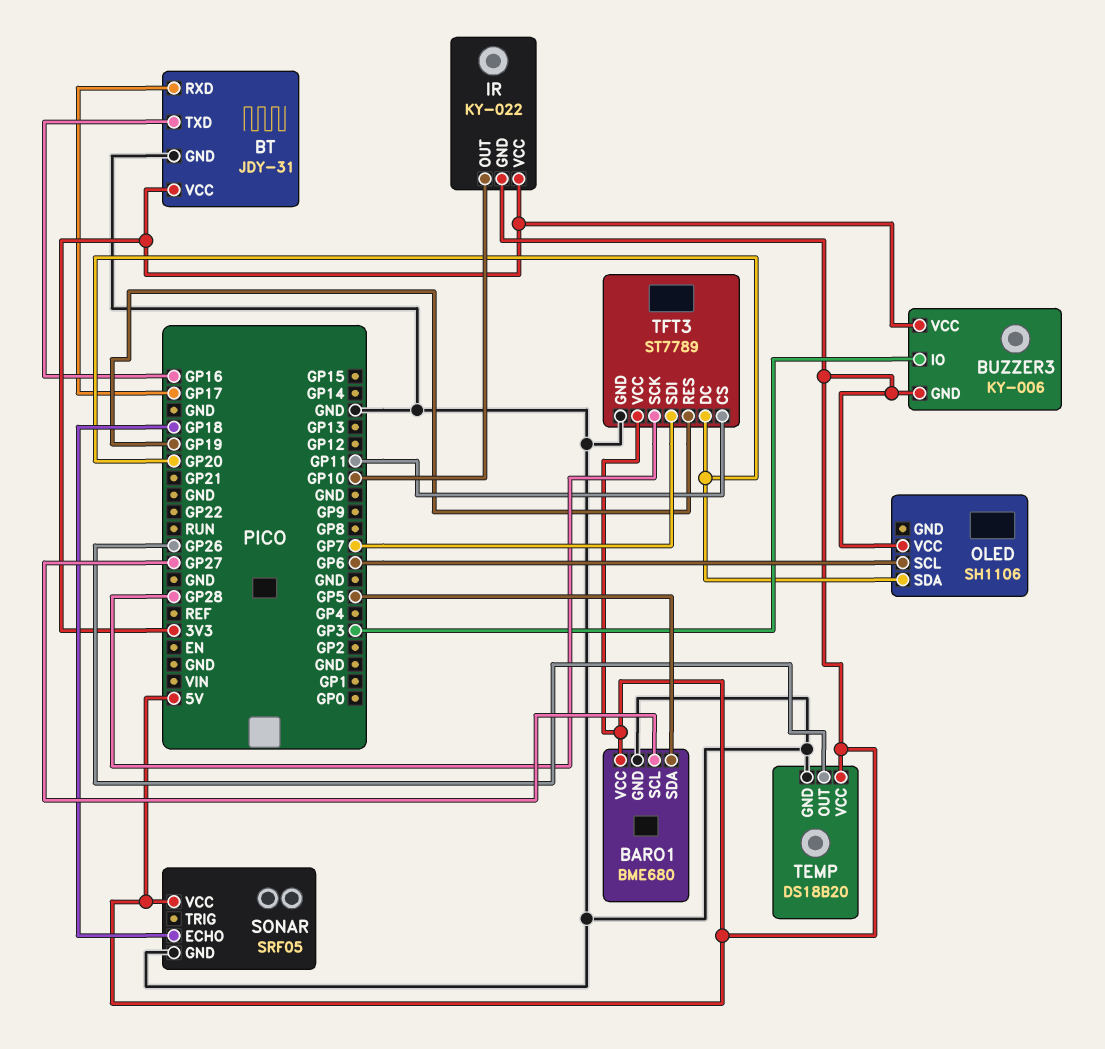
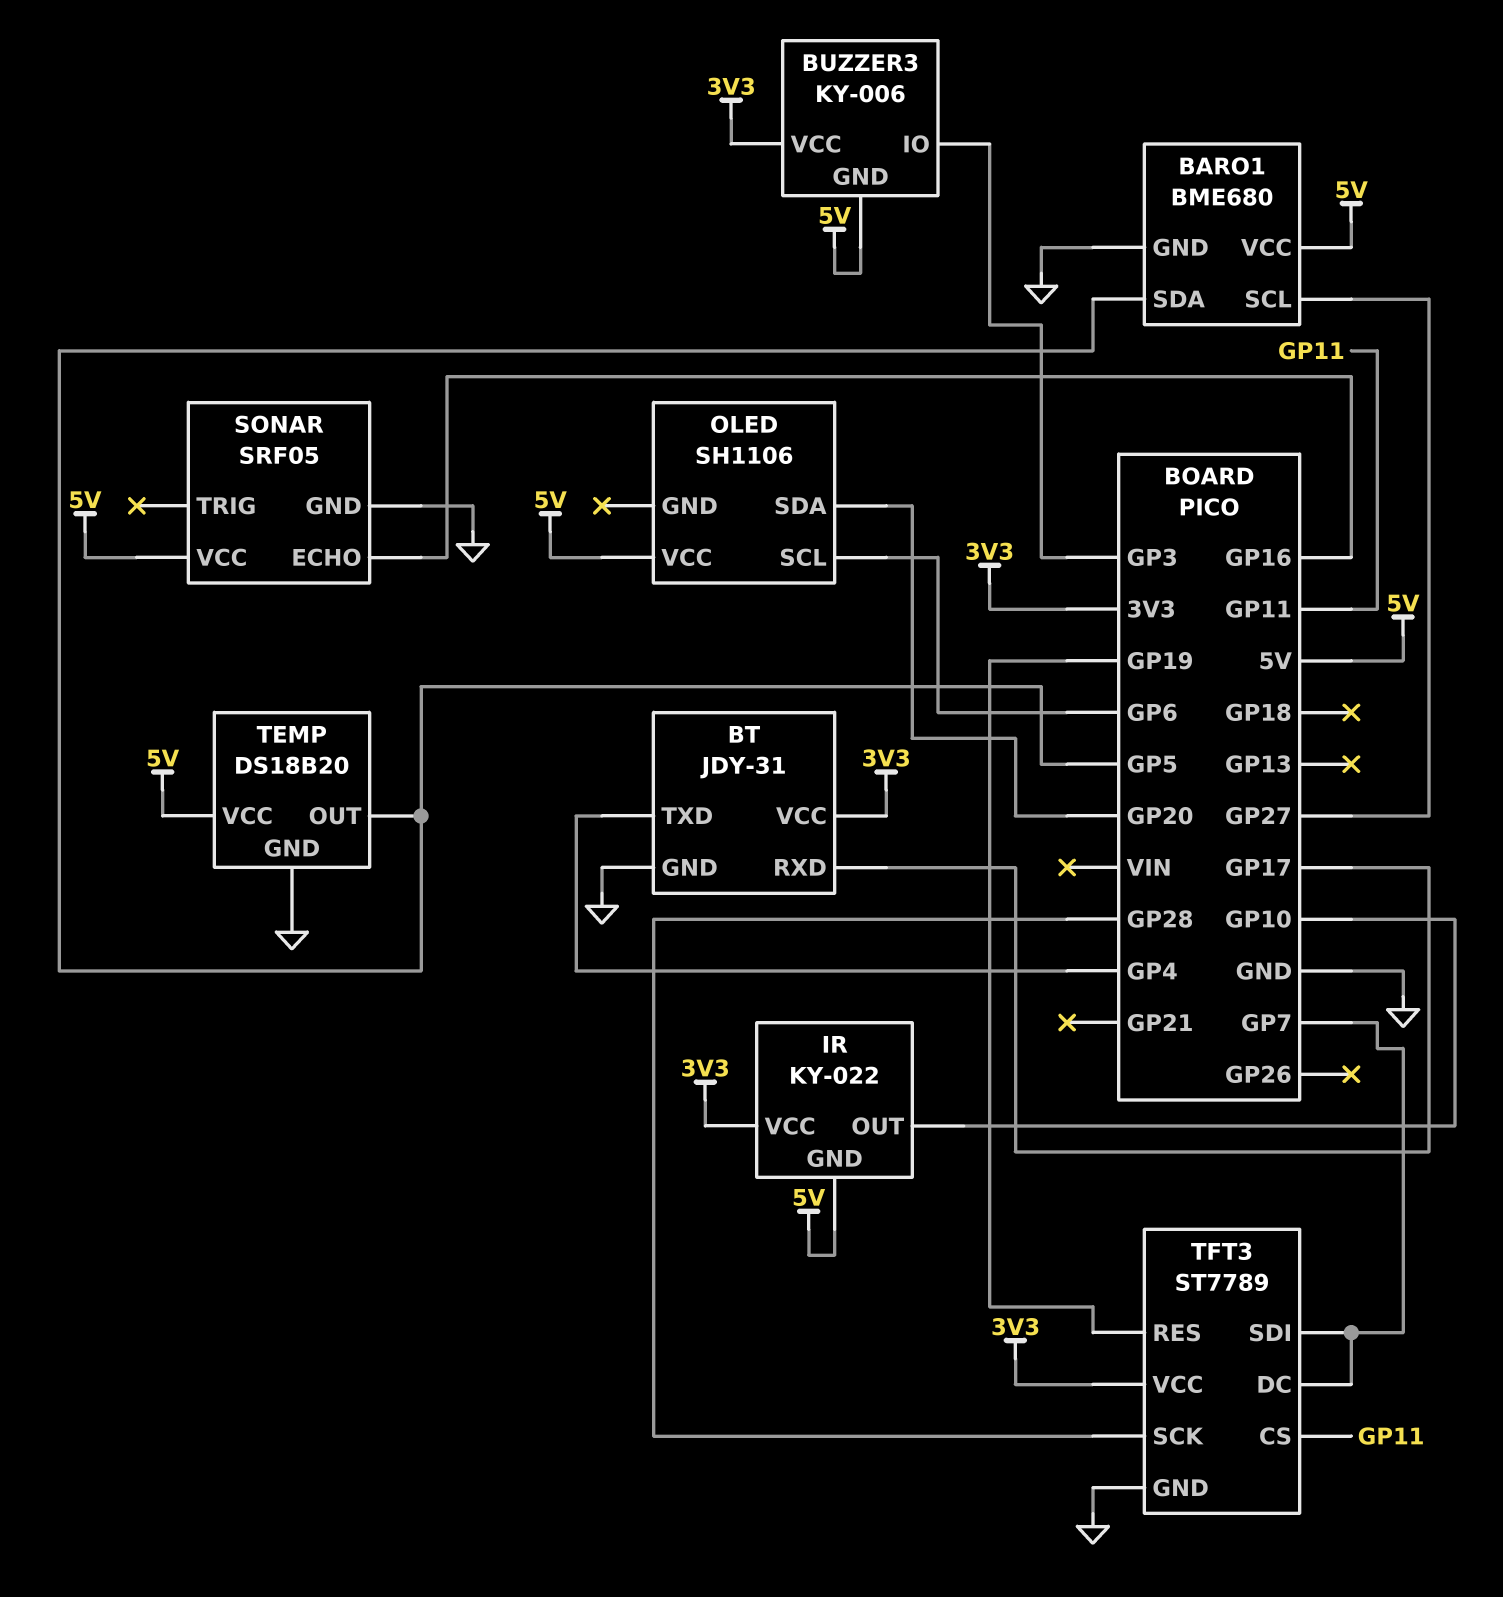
BT pin TXD: GP16 -> GP4
SONAR pin ECHO: GP18 -> GP16
TEMP pin OUT: GP26 -> GP5
TFT3 pin DC: GP20 -> GP7
TFT3 pin VCC: 5V -> 3V3

